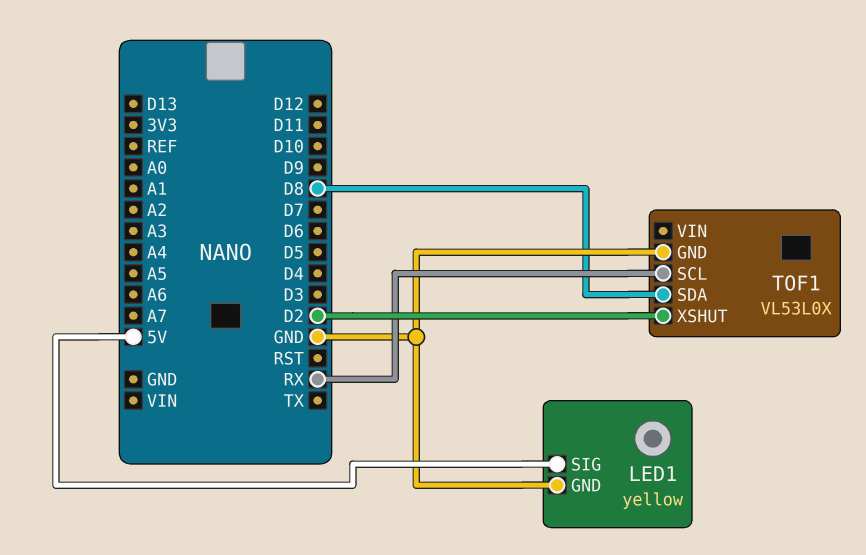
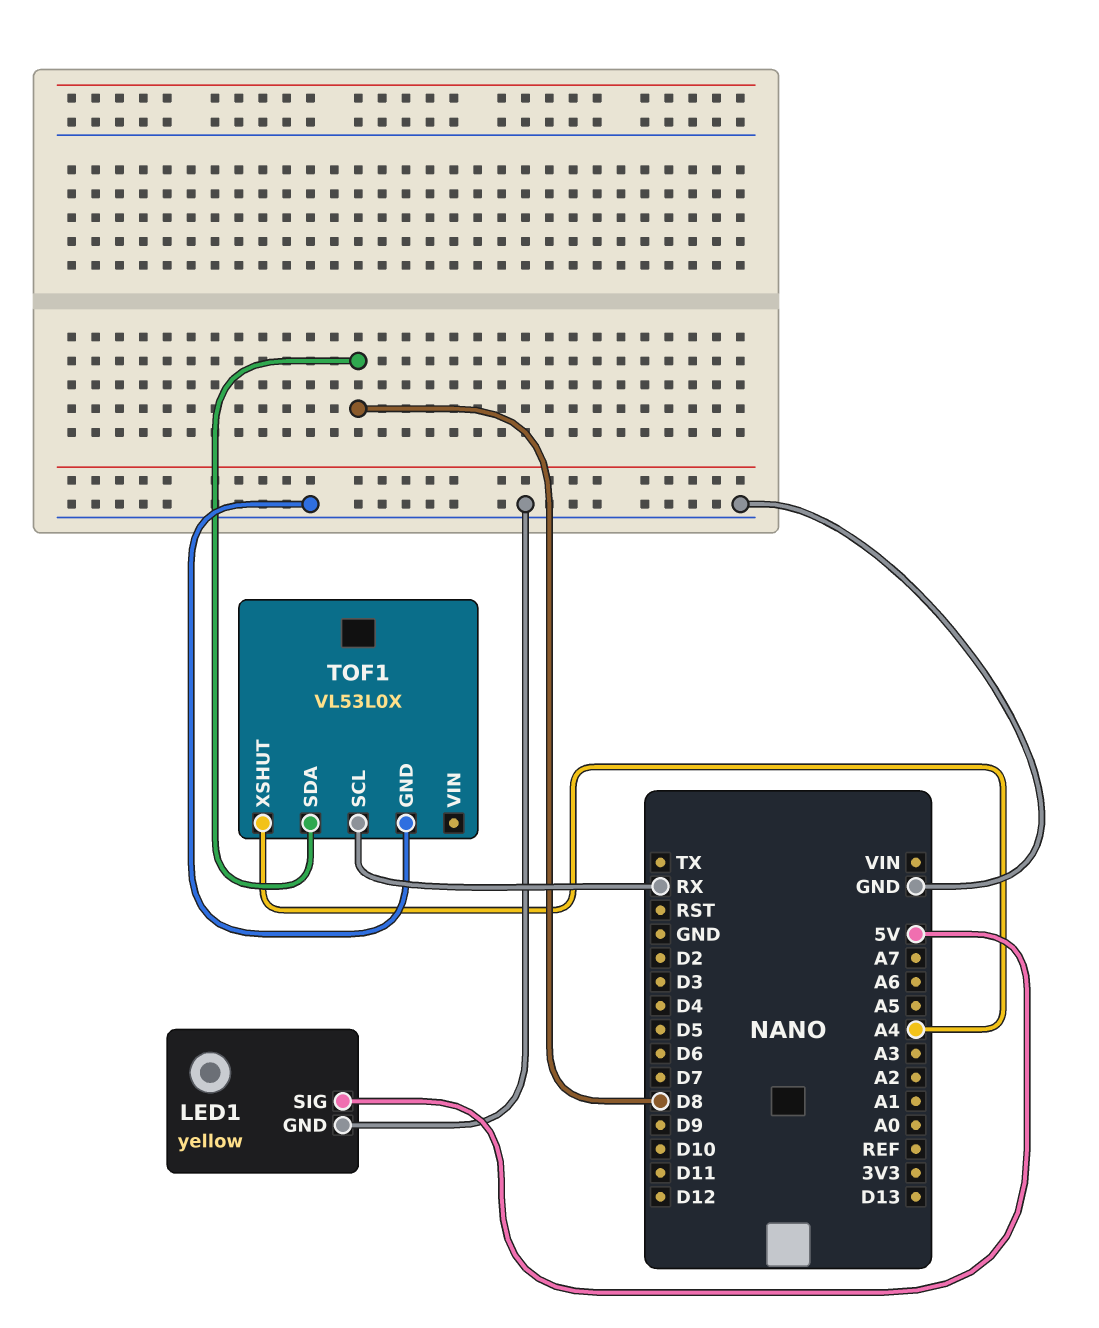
TOF1 pin XSHUT: D2 -> A4

